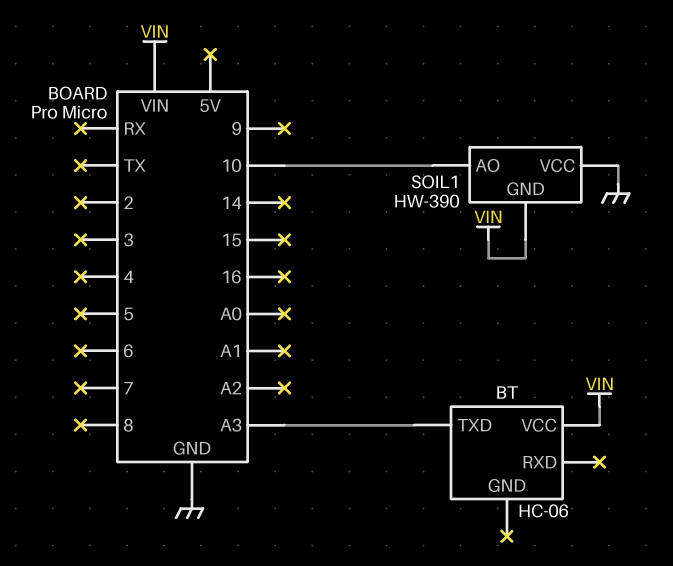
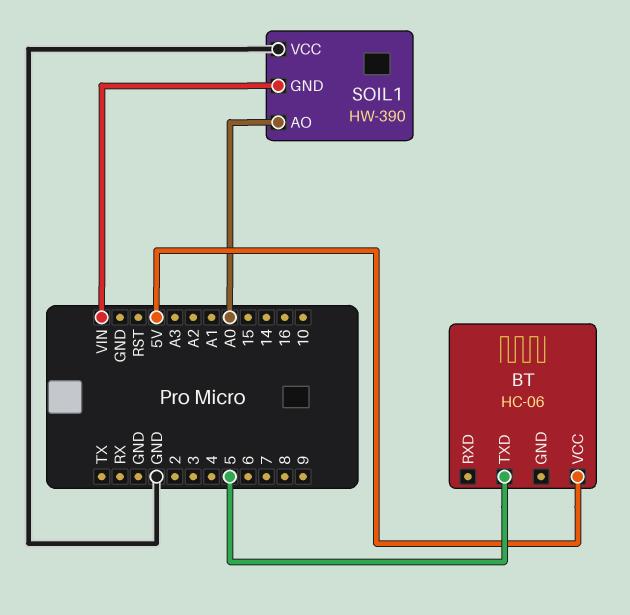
BT pin TXD: A3 -> 5
BT pin VCC: VIN -> 5V
SOIL1 pin AO: 10 -> A0

